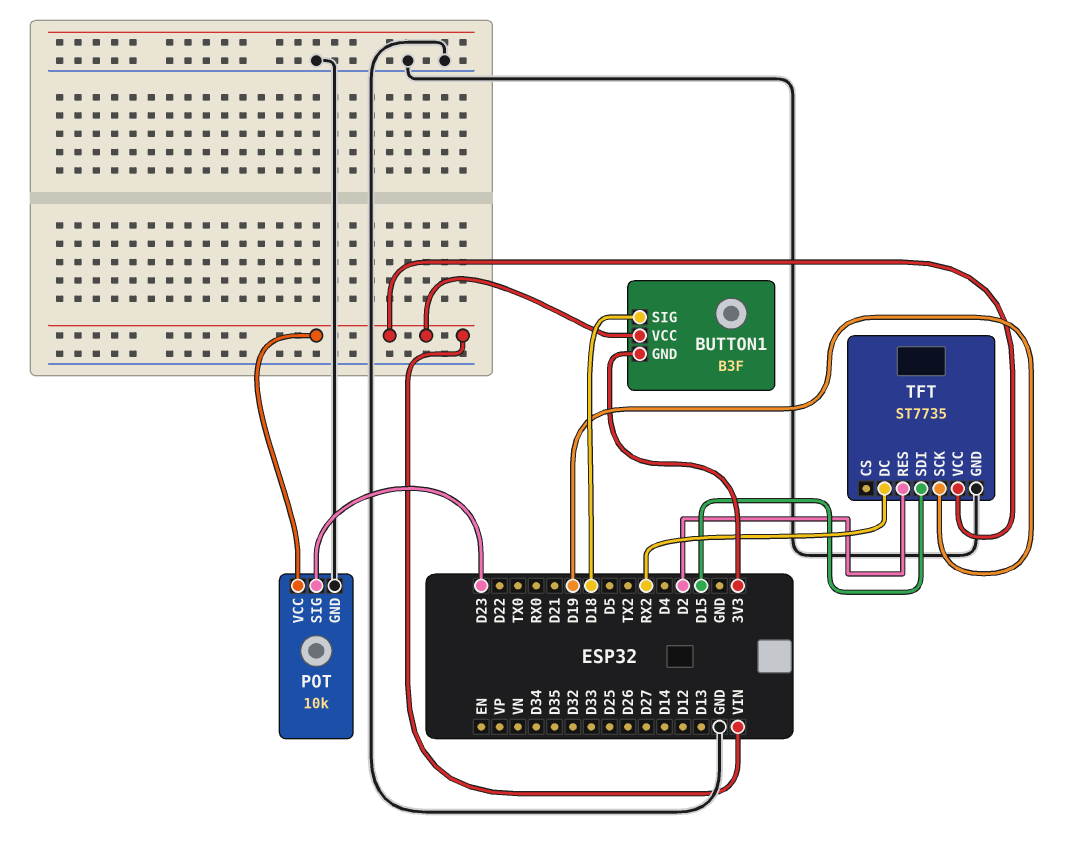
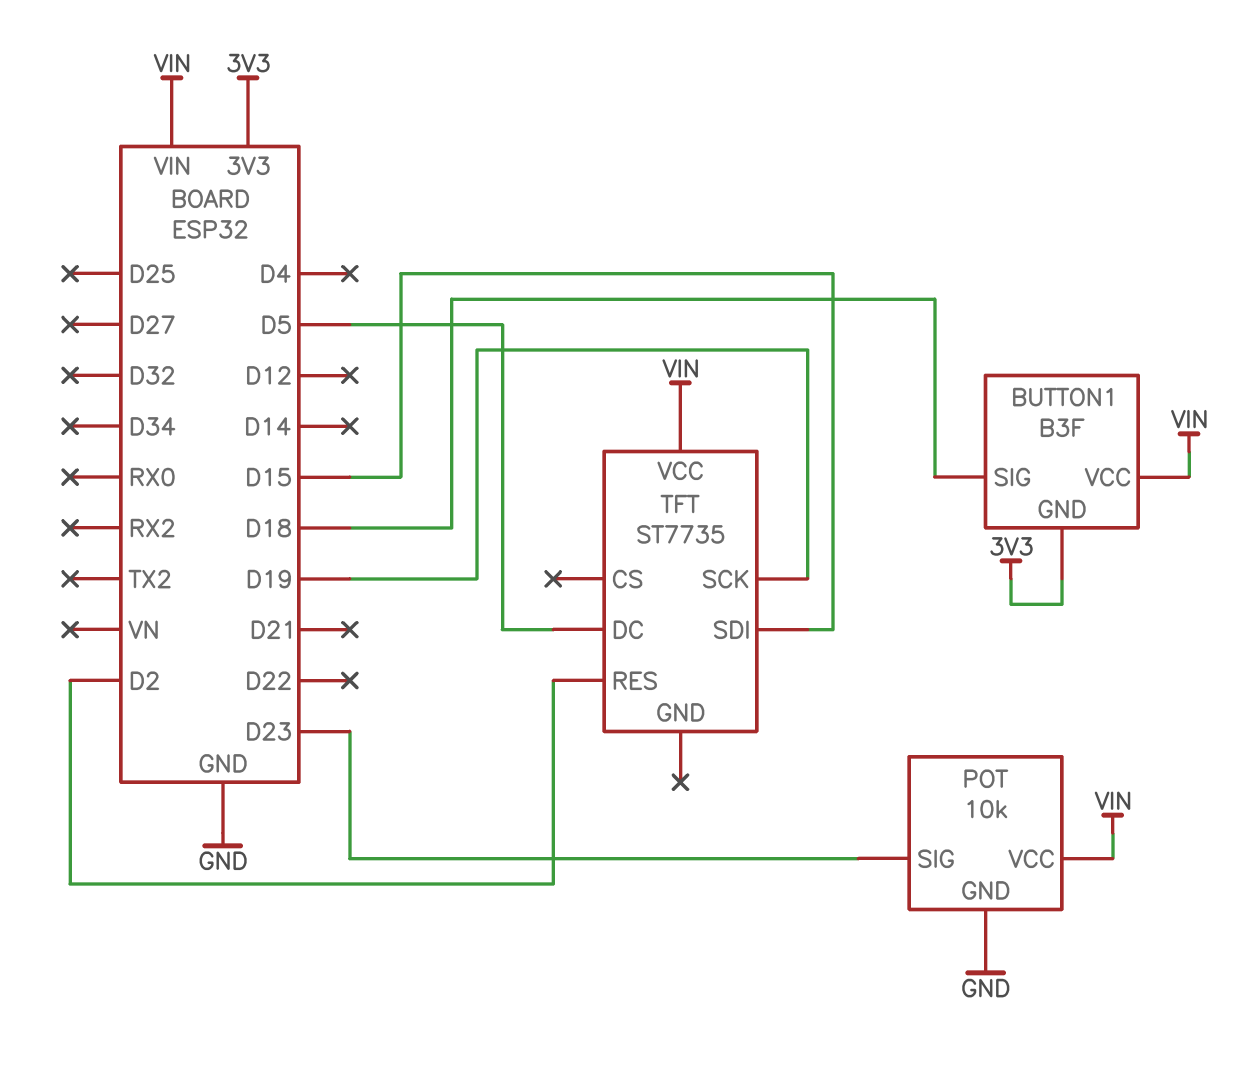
TFT pin DC: RX2 -> D5
TFT pin GND: GND -> none

